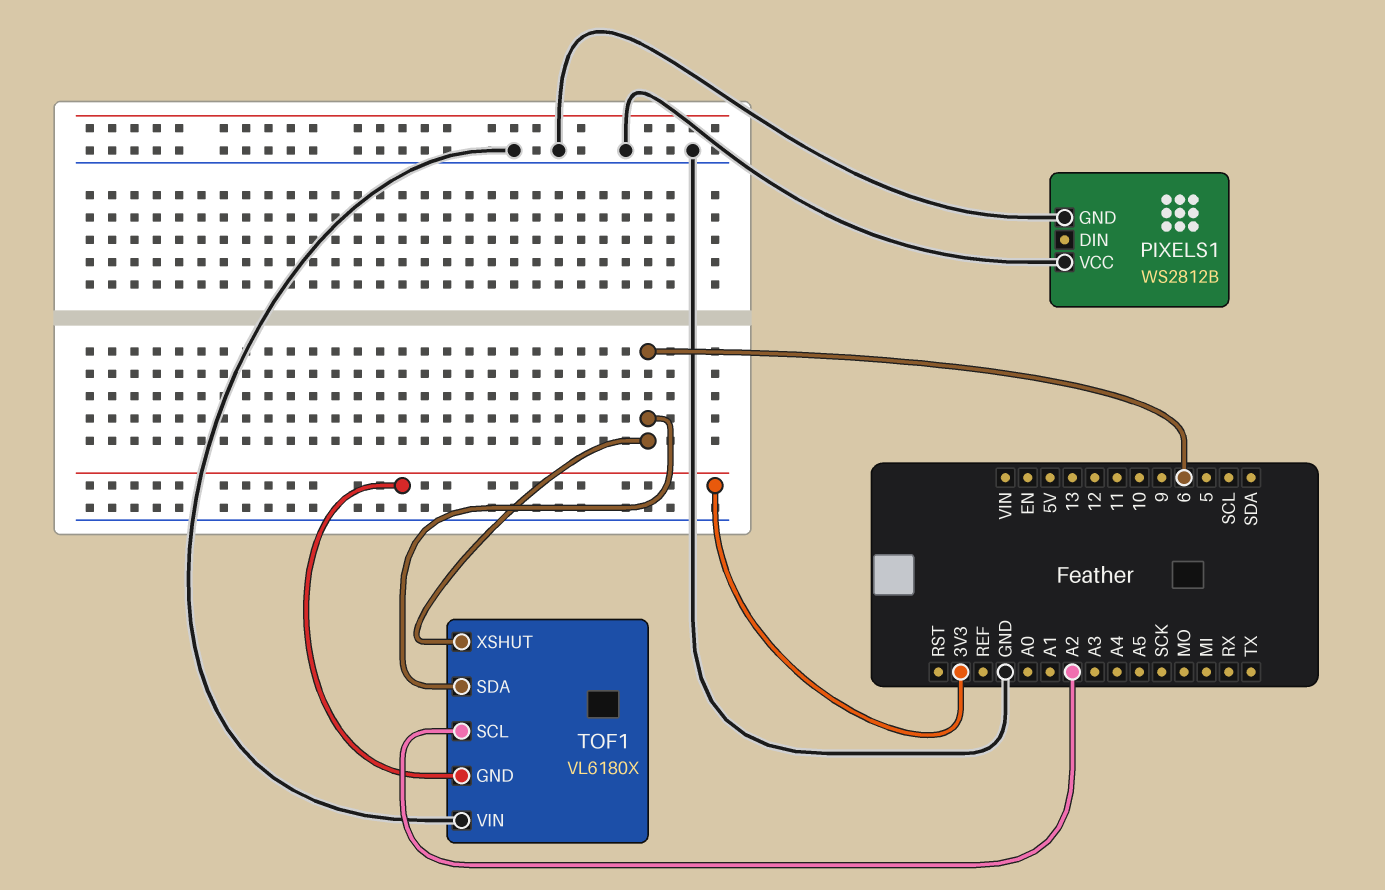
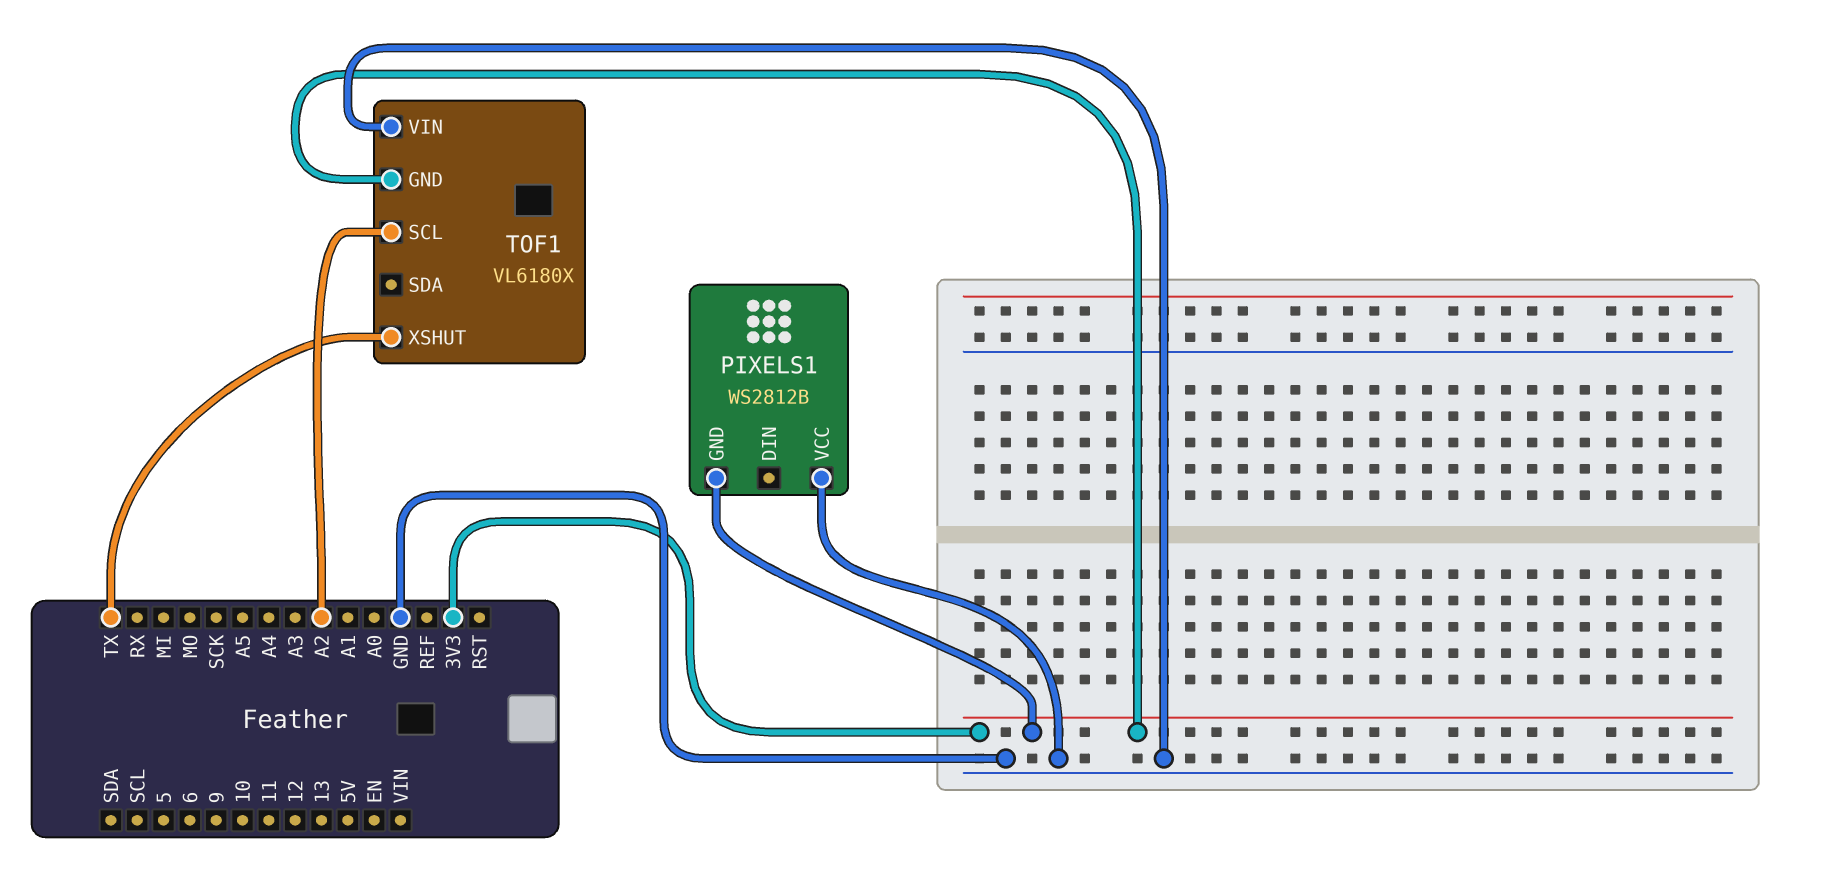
PIXELS1 pin GND: GND -> 3V3
TOF1 pin SDA: 6 -> none
TOF1 pin XSHUT: 6 -> TX

